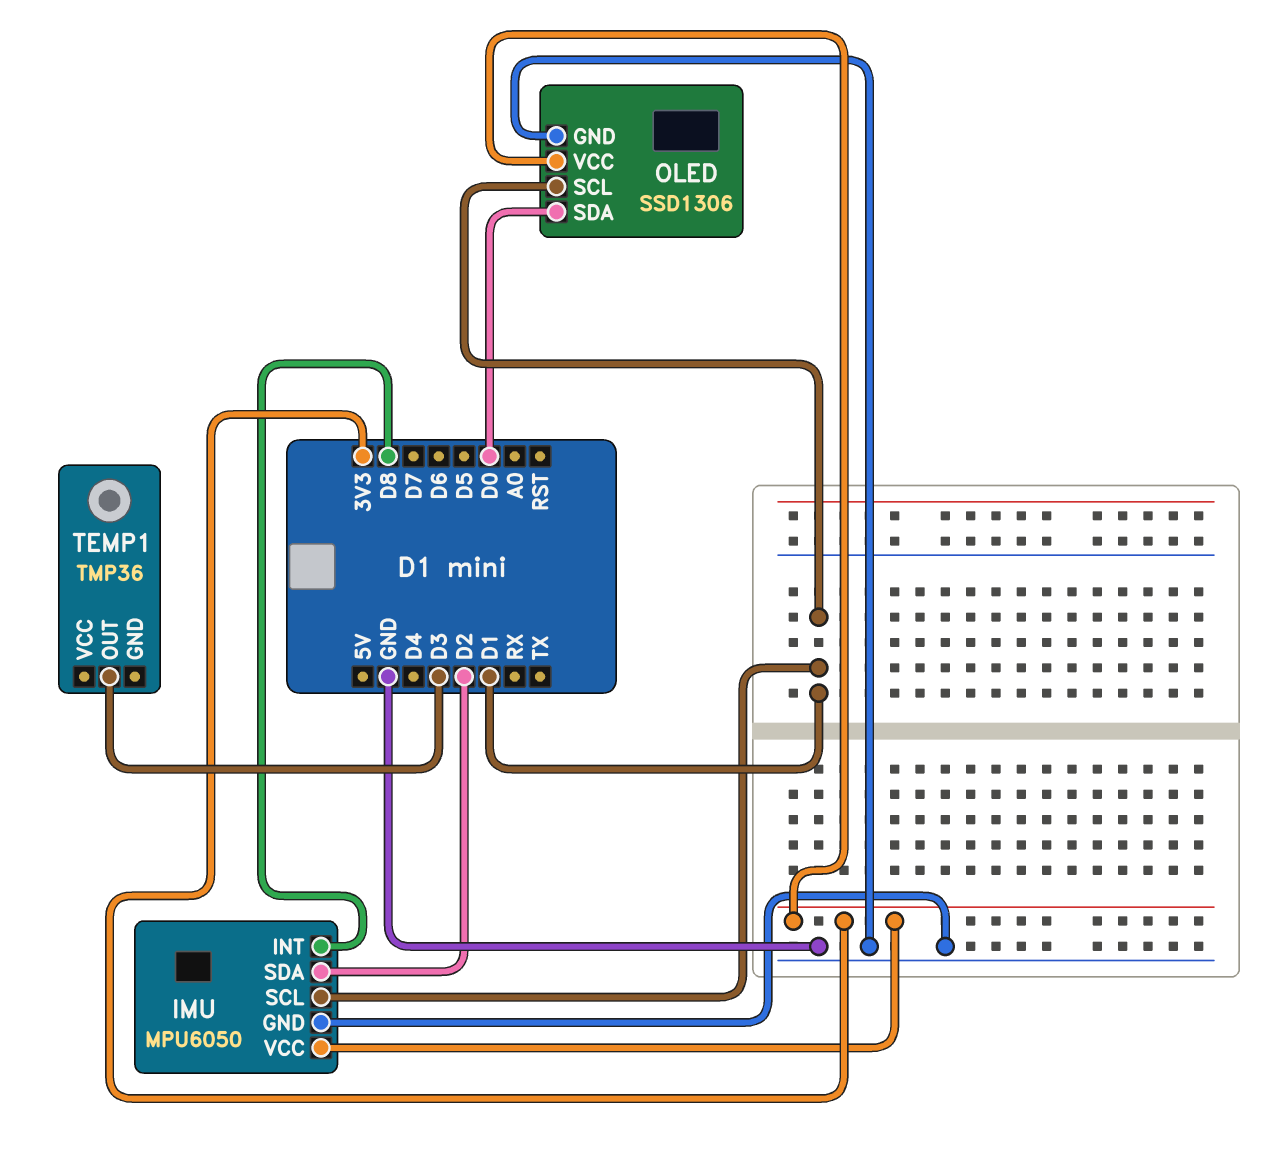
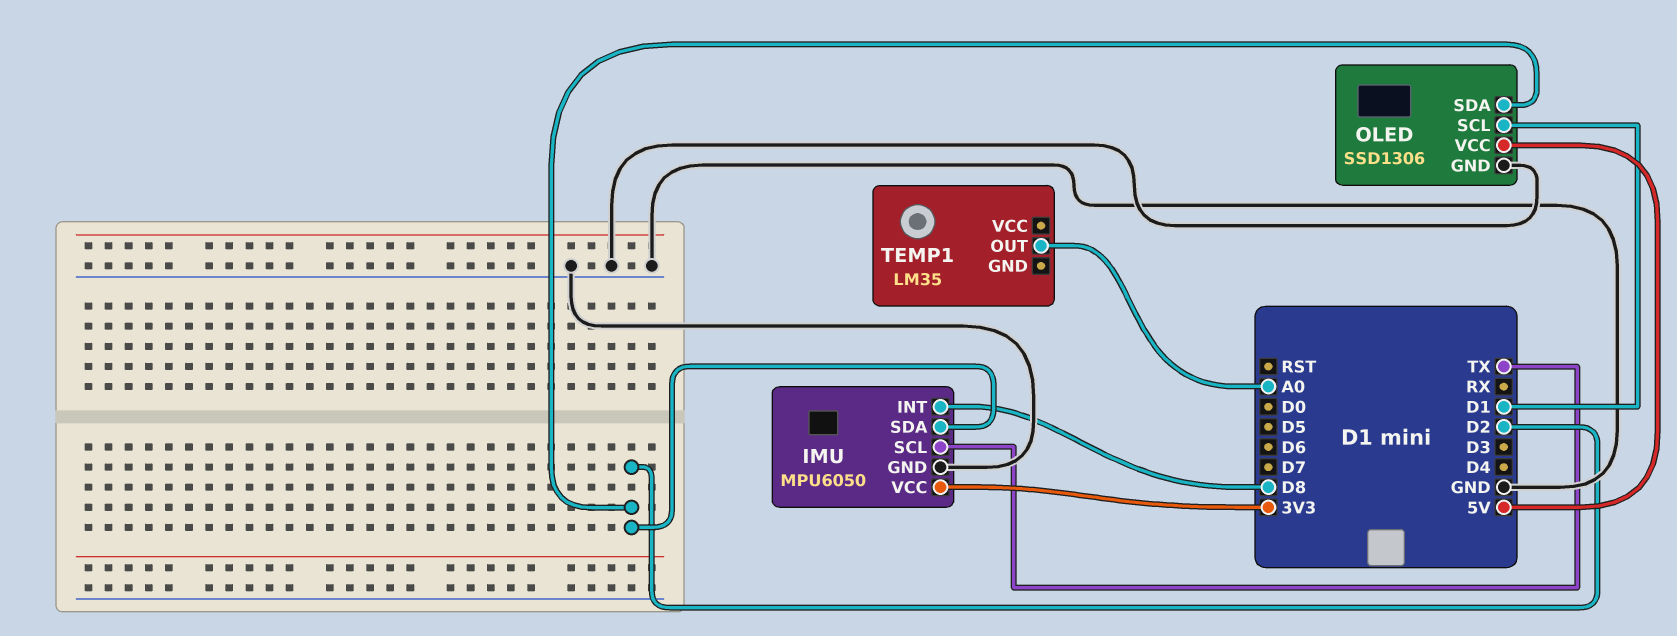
IMU pin SCL: D1 -> TX
OLED pin SDA: D0 -> D2
OLED pin VCC: 3V3 -> 5V
TEMP1: TMP36 -> LM35
TEMP1 pin OUT: D3 -> A0

